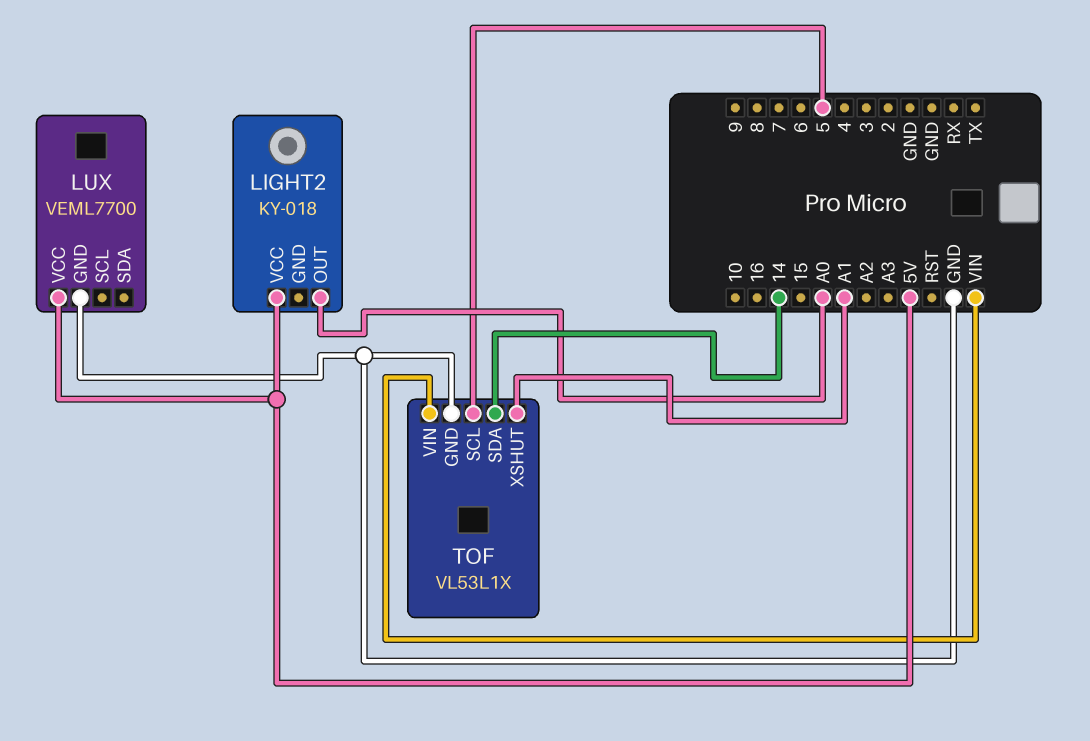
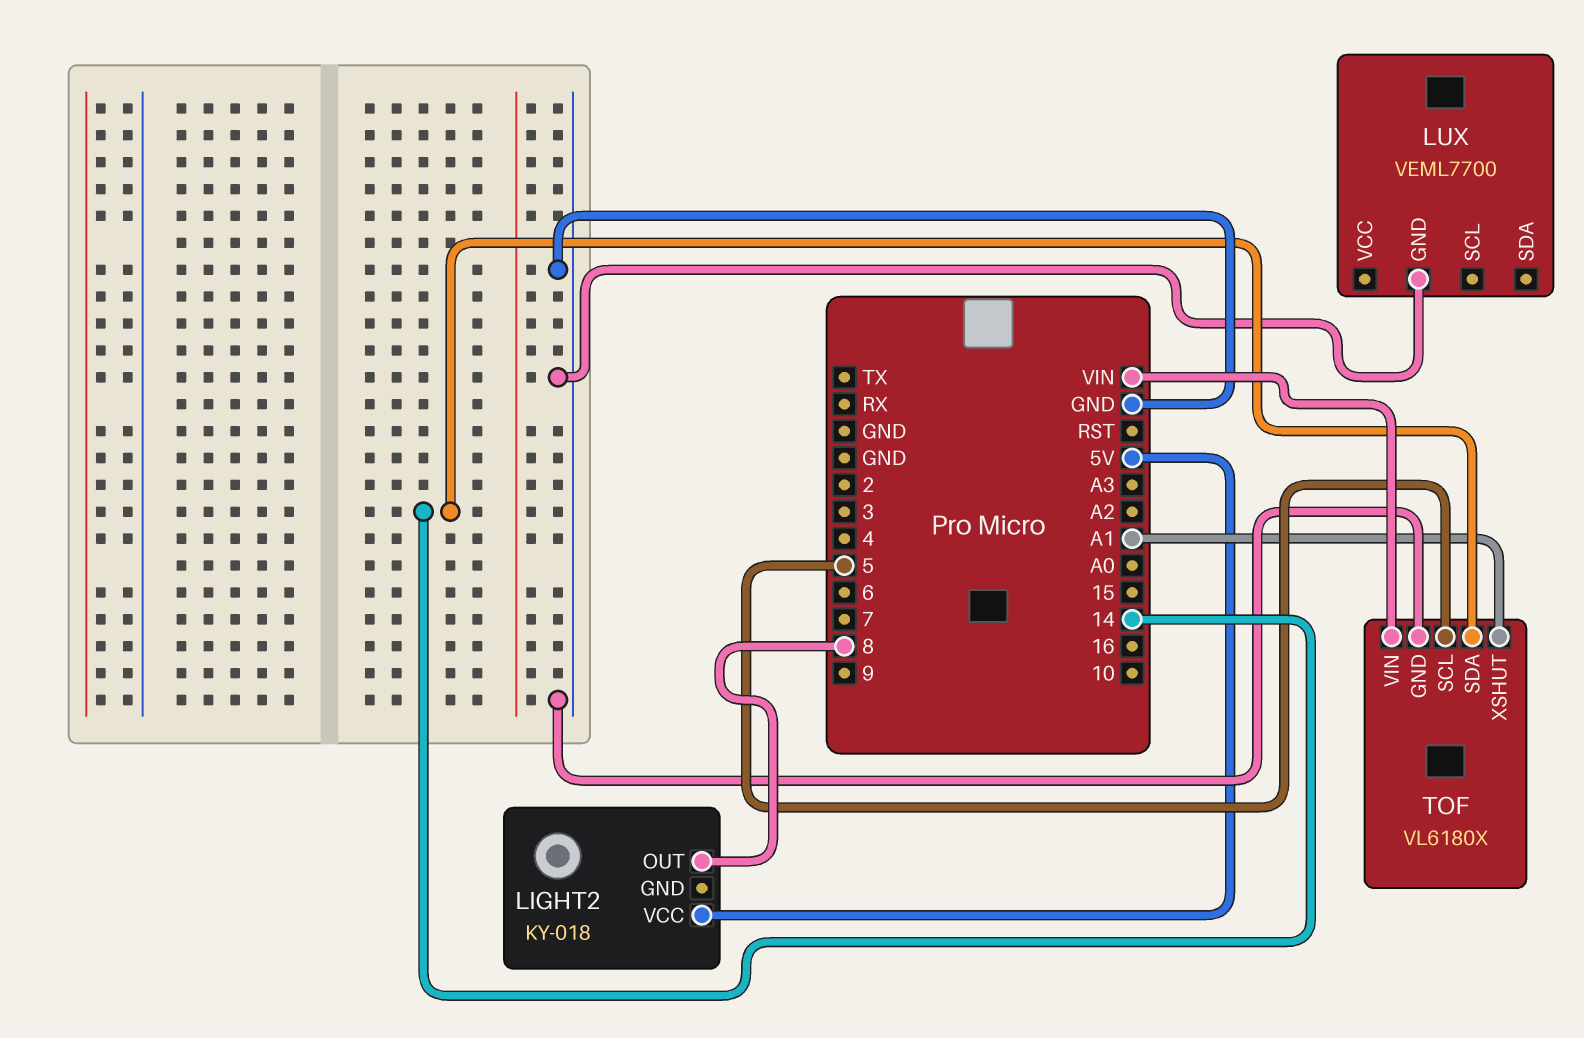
LIGHT2 pin OUT: A0 -> 8
LUX pin VCC: 5V -> none
TOF: VL53L1X -> VL6180X

